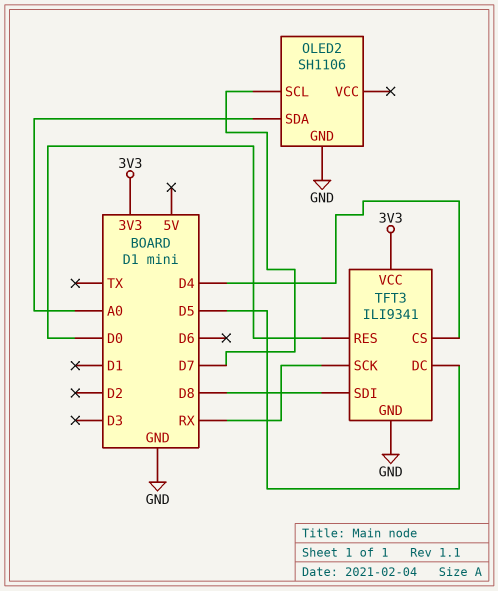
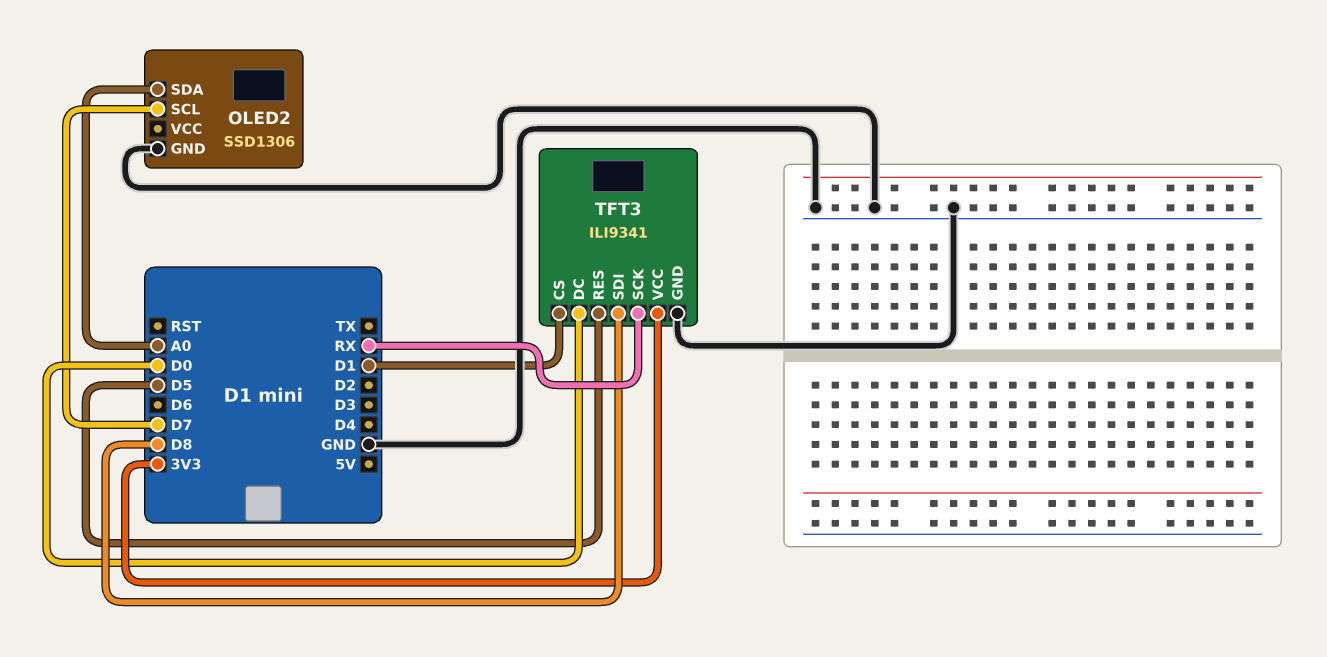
OLED2: SH1106 -> SSD1306
TFT3 pin CS: D4 -> D1
TFT3 pin DC: D5 -> D0
TFT3 pin RES: D0 -> D5

